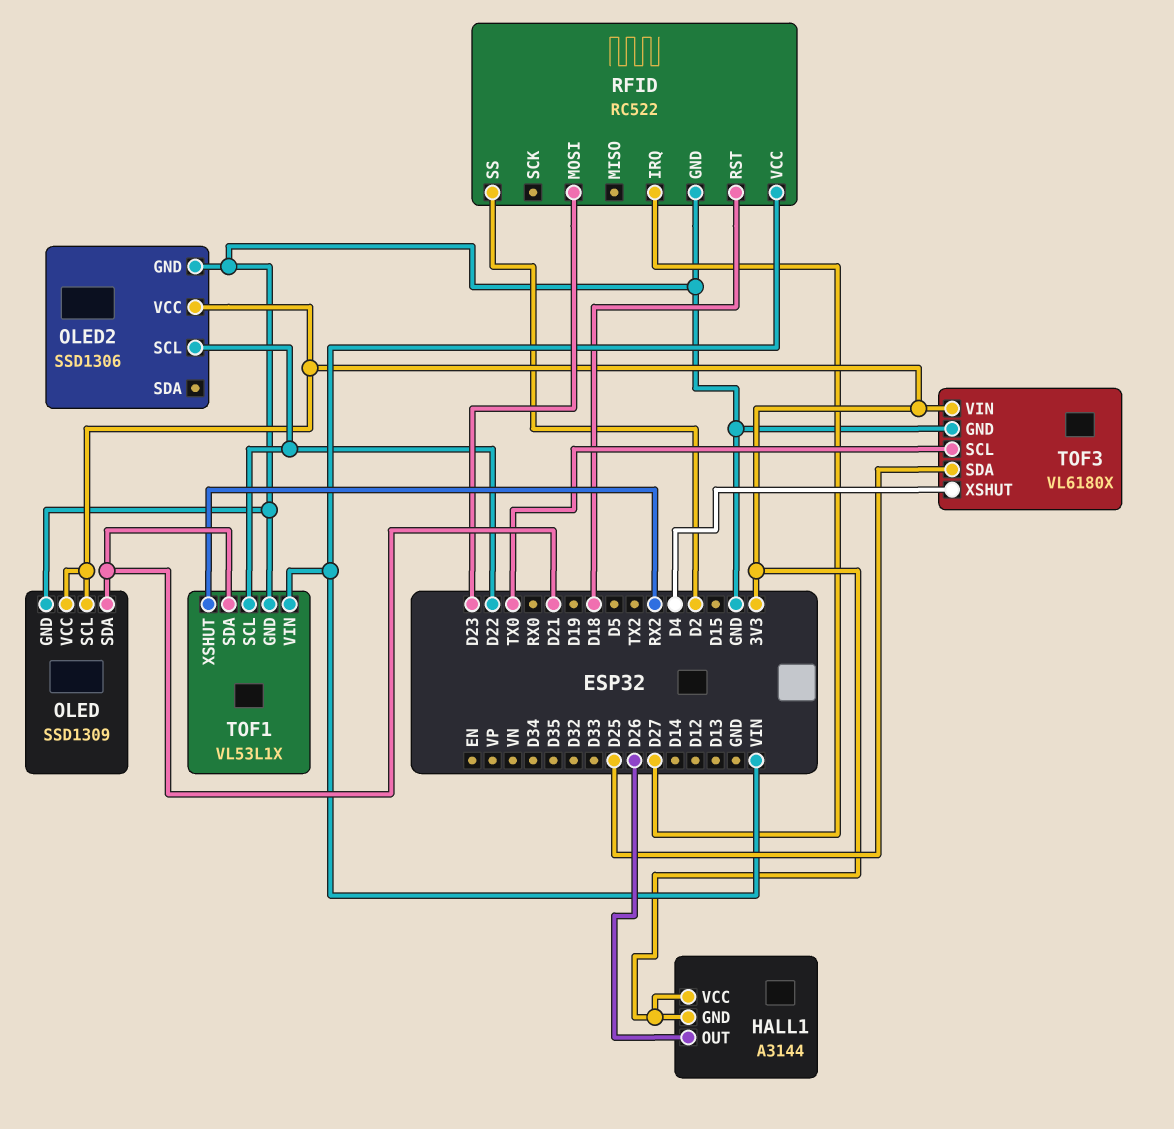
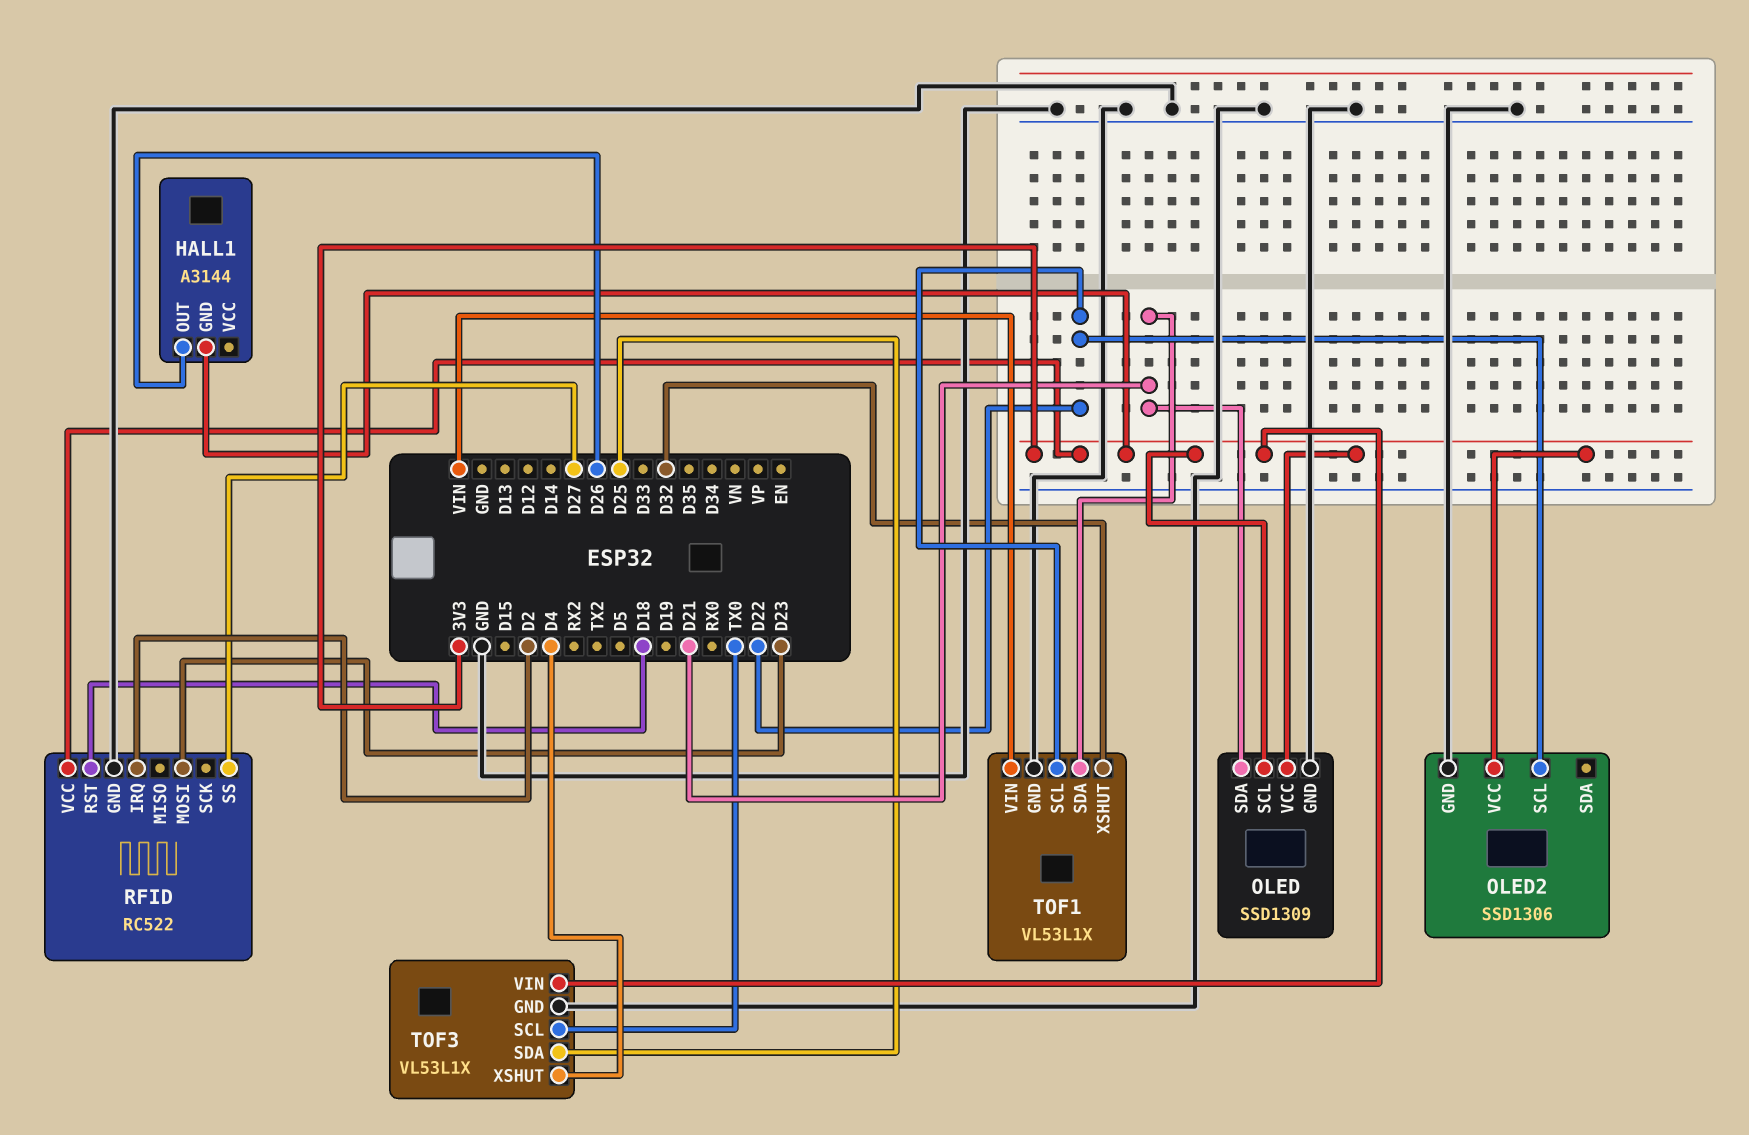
HALL1 pin VCC: 3V3 -> none
RFID pin IRQ: D27 -> D2
RFID pin SS: D2 -> D27
RFID pin VCC: VIN -> 3V3
TOF1 pin XSHUT: RX2 -> D32
TOF3: VL6180X -> VL53L1X

